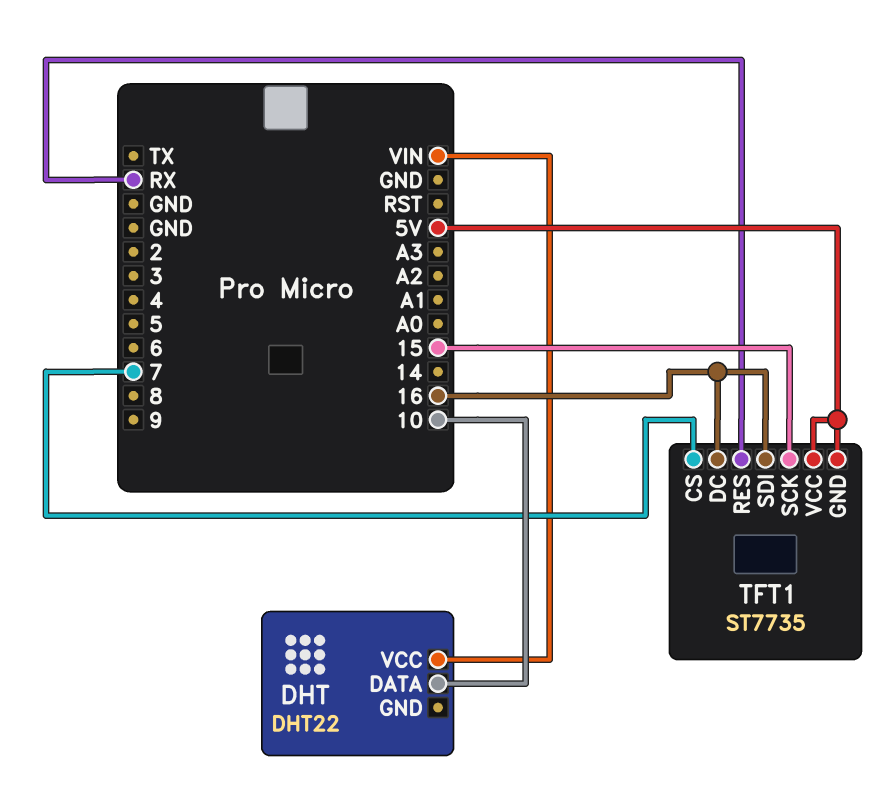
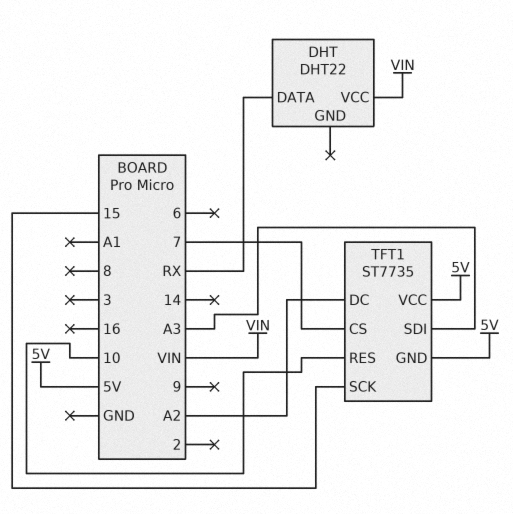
DHT pin DATA: 10 -> RX
TFT1 pin DC: 16 -> A2
TFT1 pin RES: RX -> 10
TFT1 pin SDI: 16 -> A3

